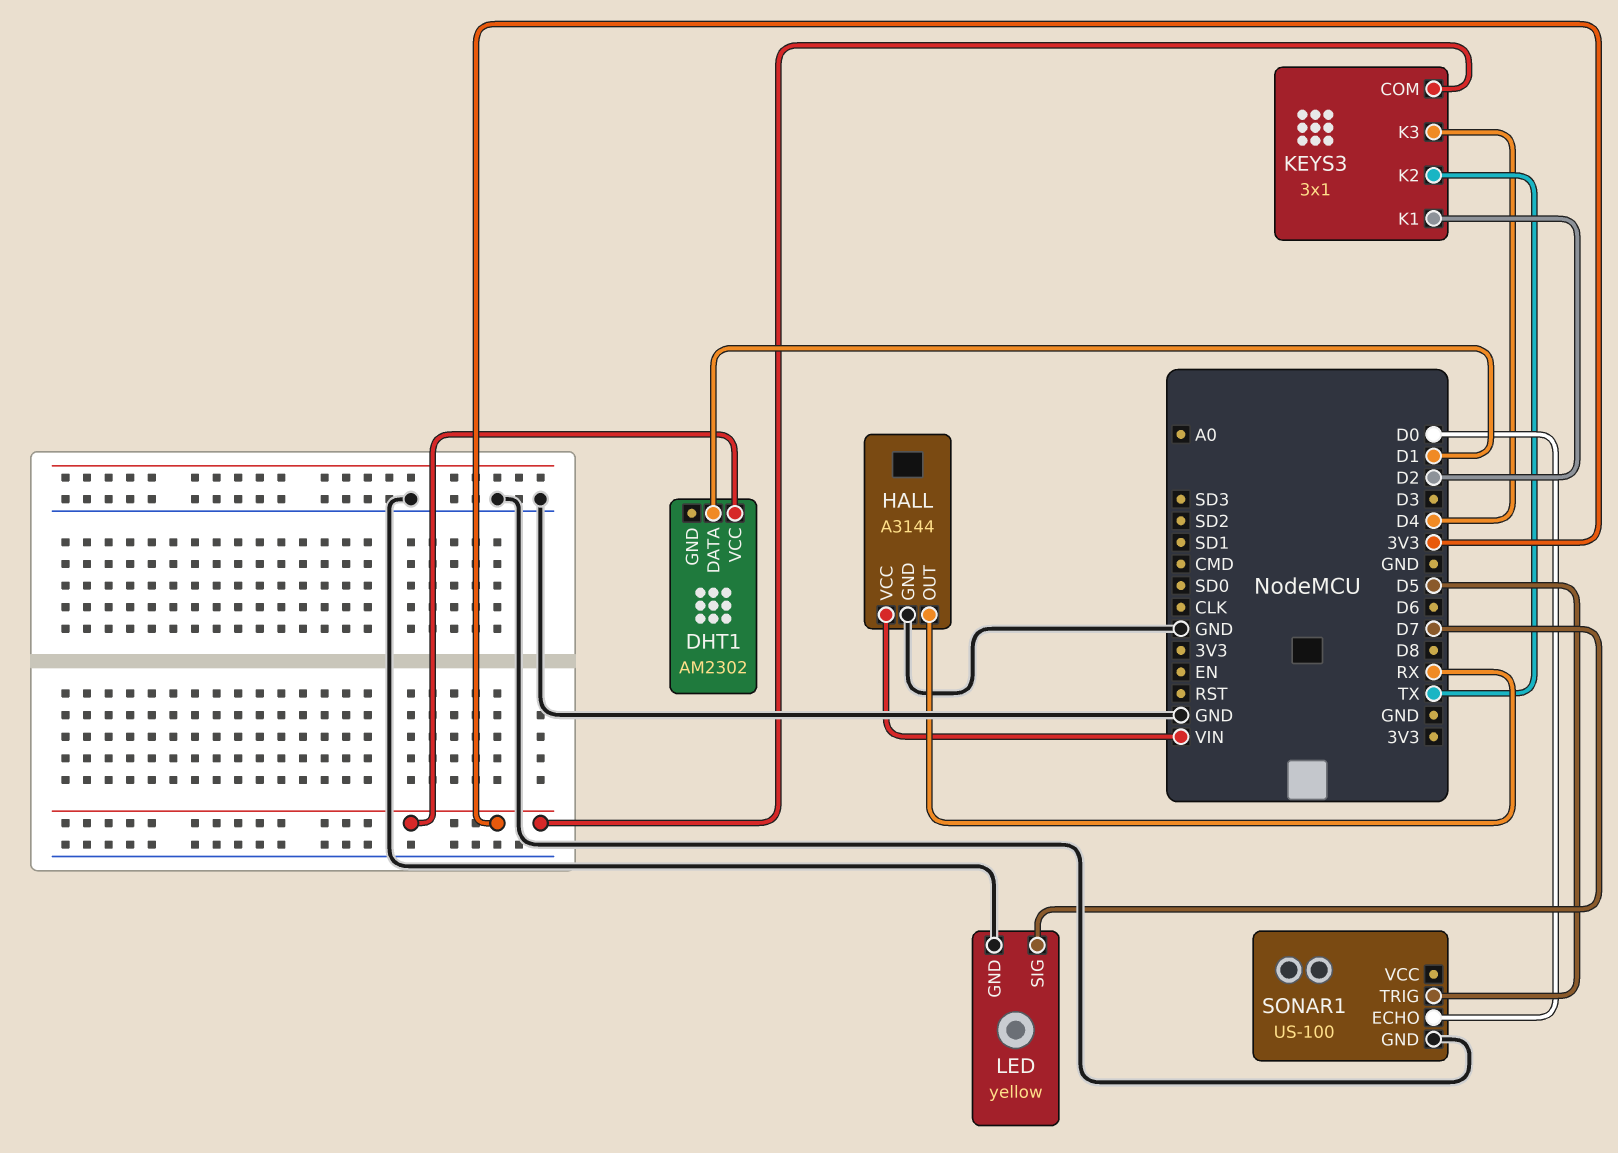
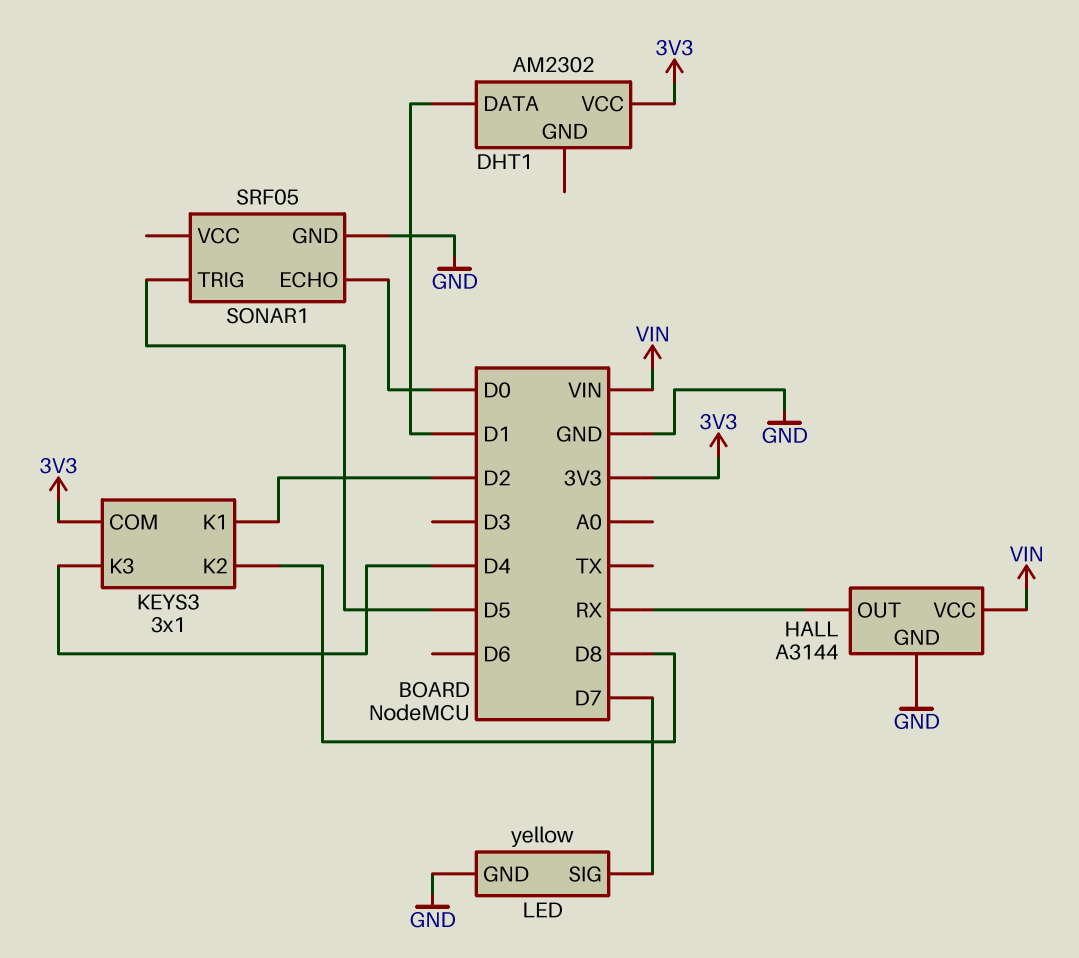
KEYS3 pin K2: TX -> D8
SONAR1: US-100 -> SRF05

